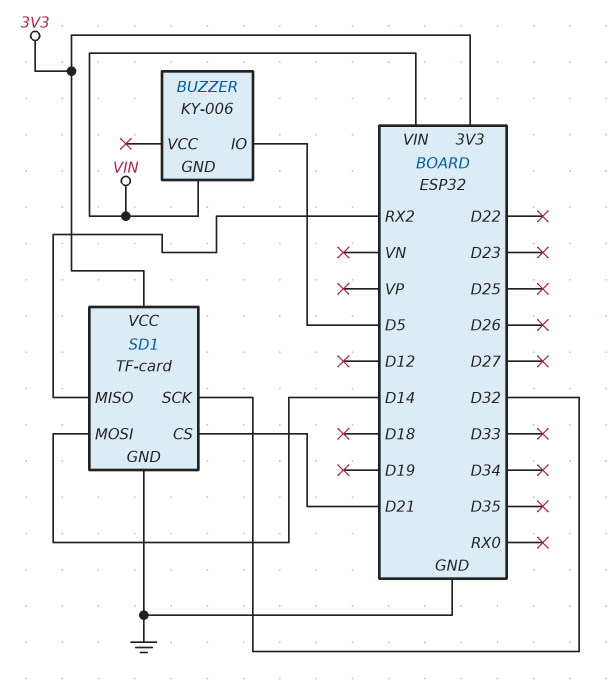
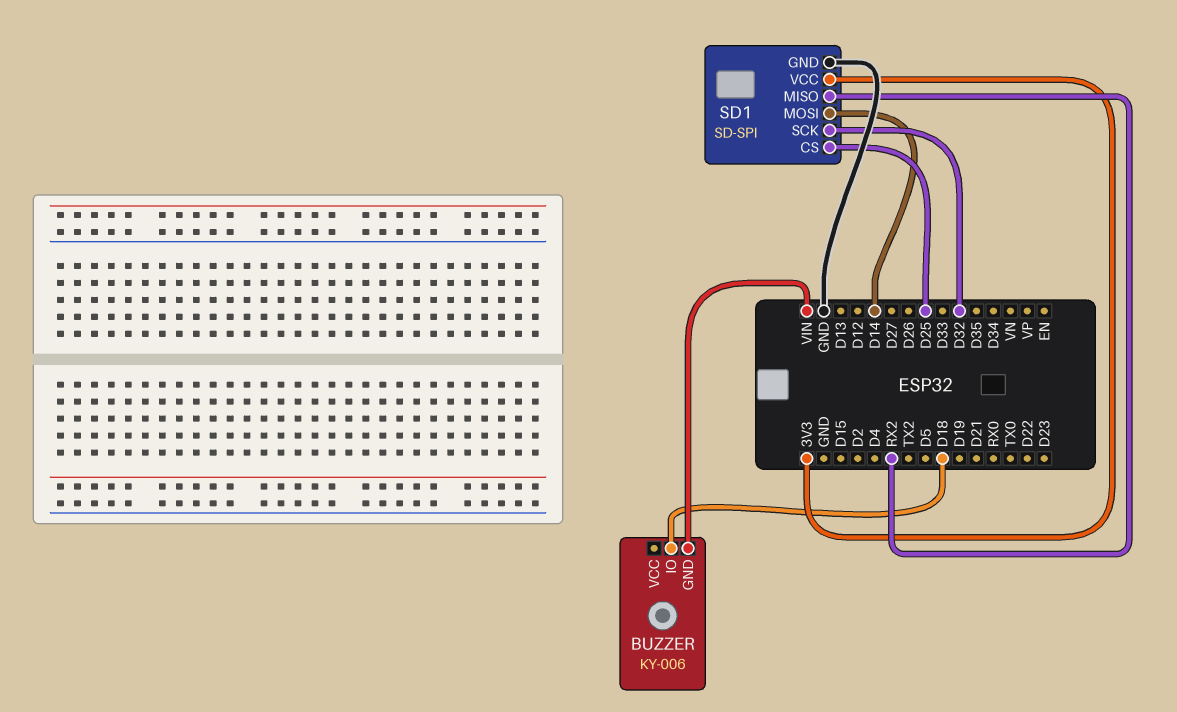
BUZZER pin IO: D5 -> D18
SD1: TF-card -> SD-SPI
SD1 pin CS: D21 -> D25

